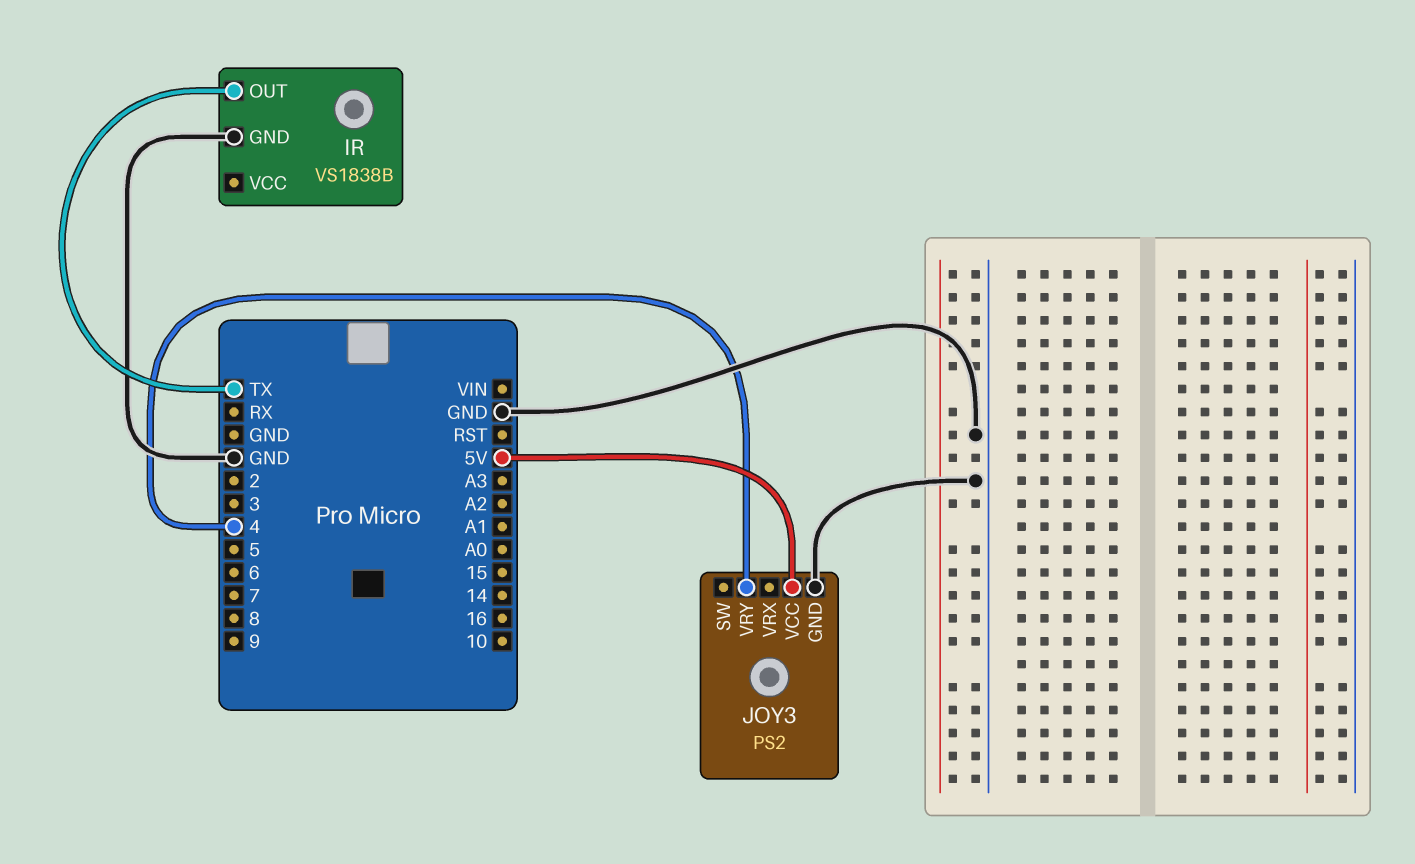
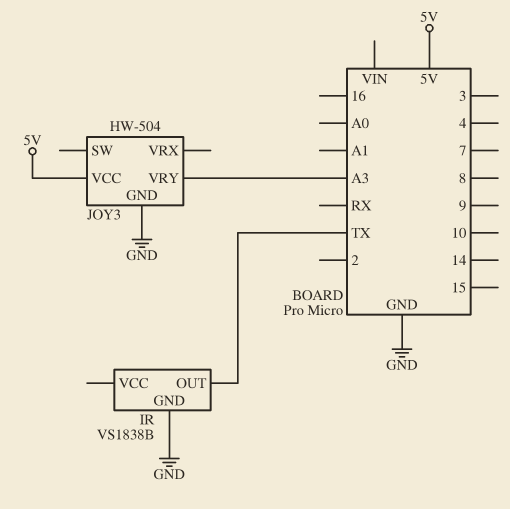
JOY3: PS2 -> HW-504
JOY3 pin VRY: 4 -> A3

